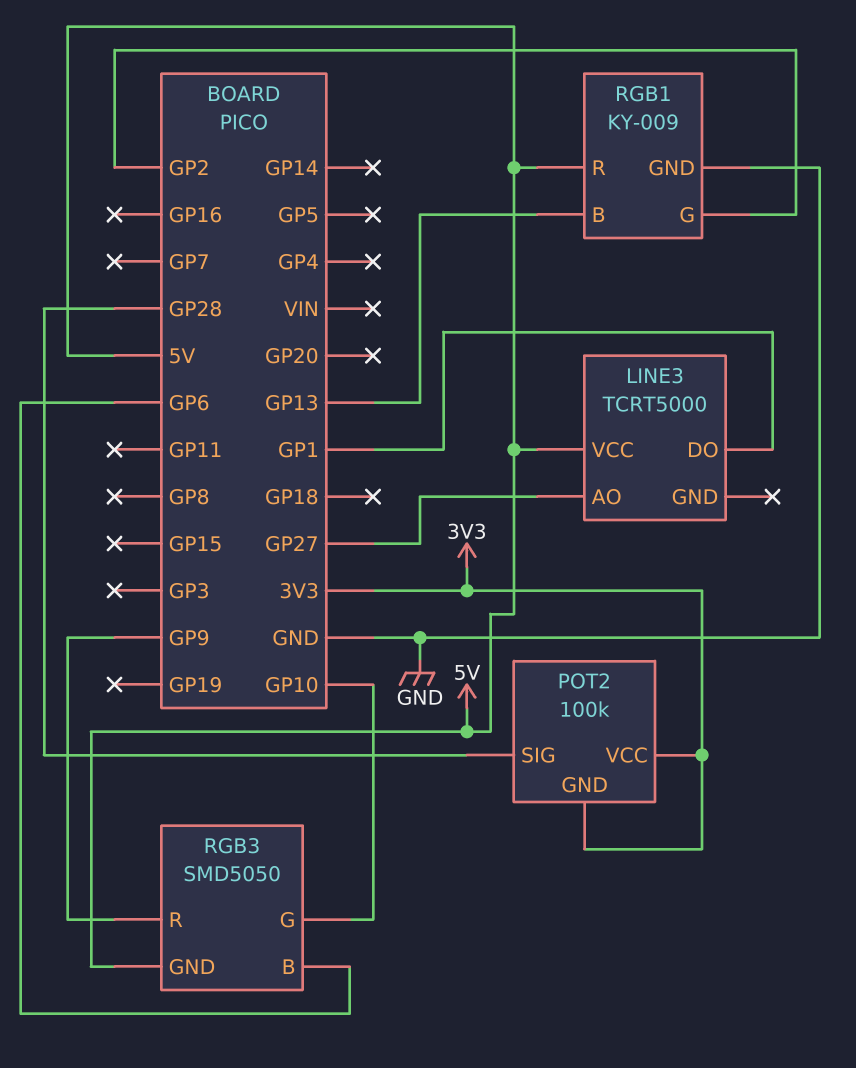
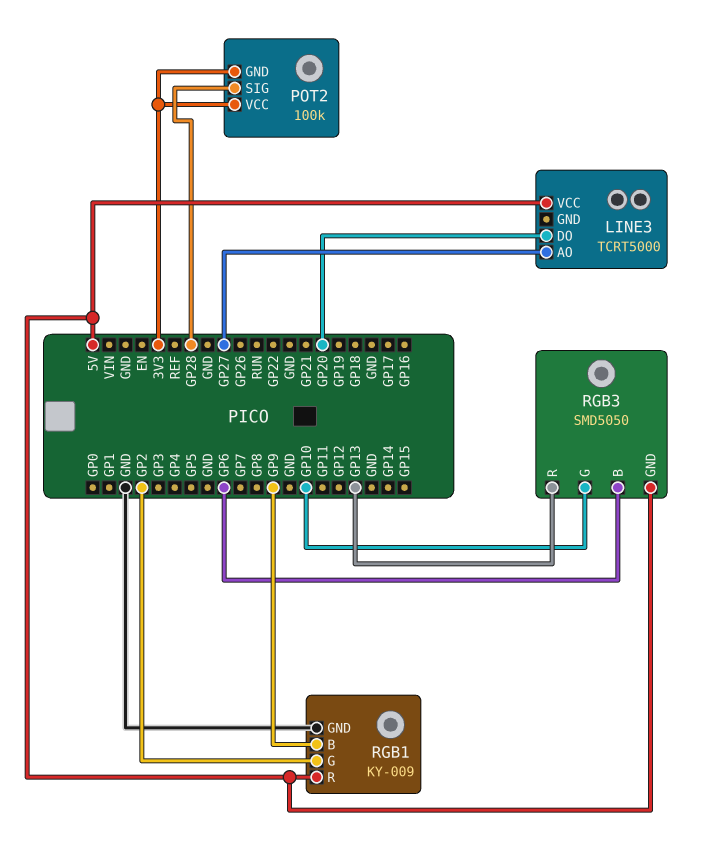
LINE3 pin DO: GP1 -> GP20
RGB1 pin B: GP13 -> GP9
RGB3 pin R: GP9 -> GP13

